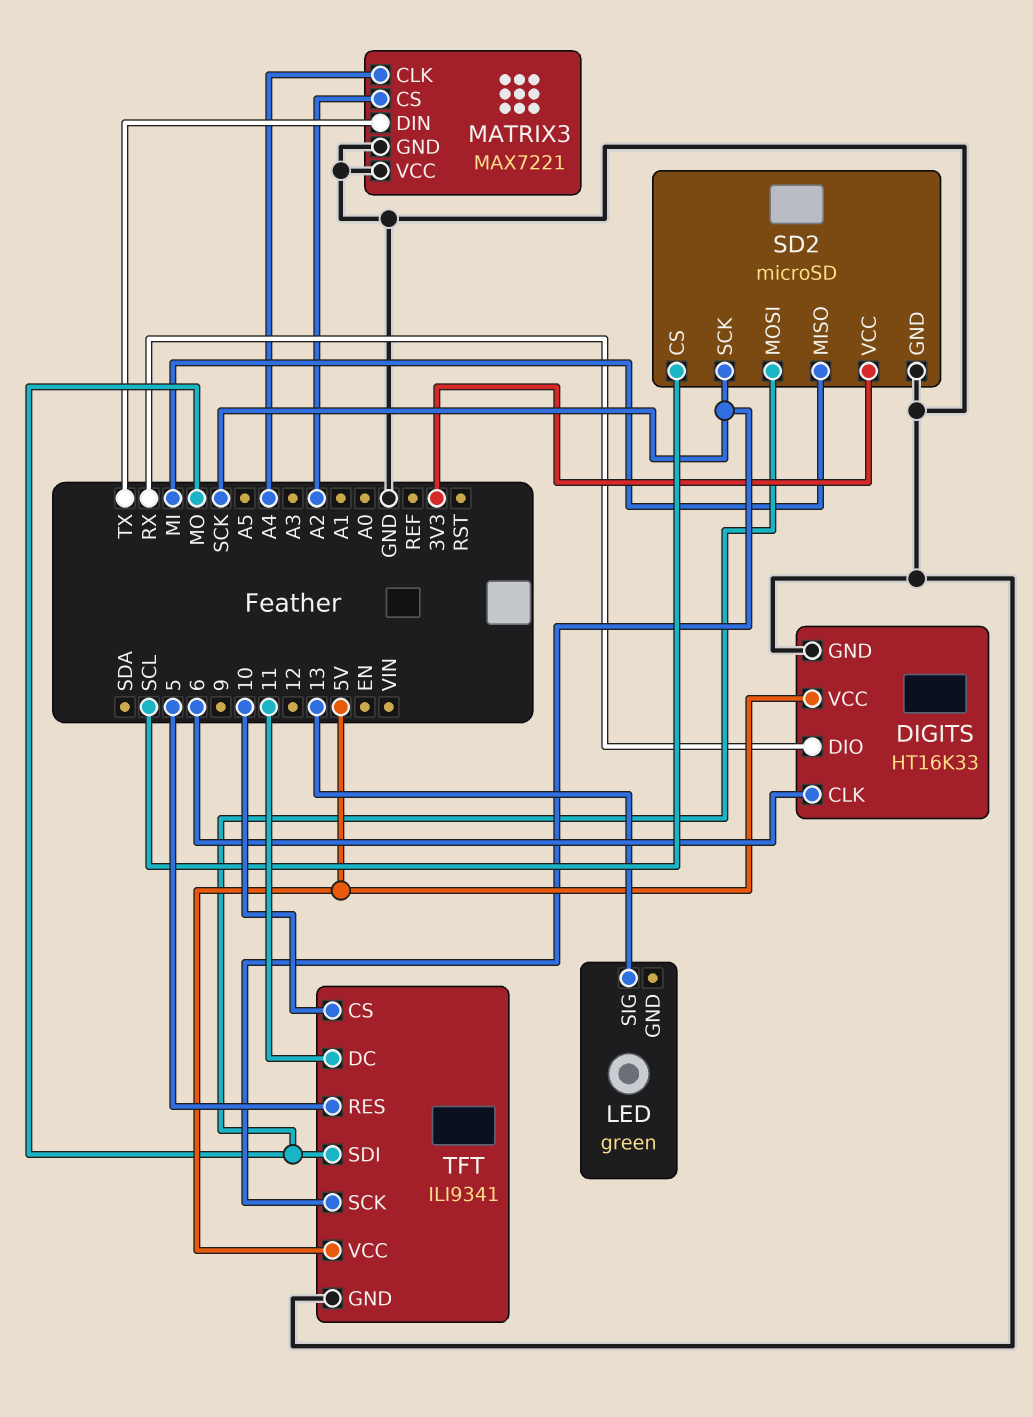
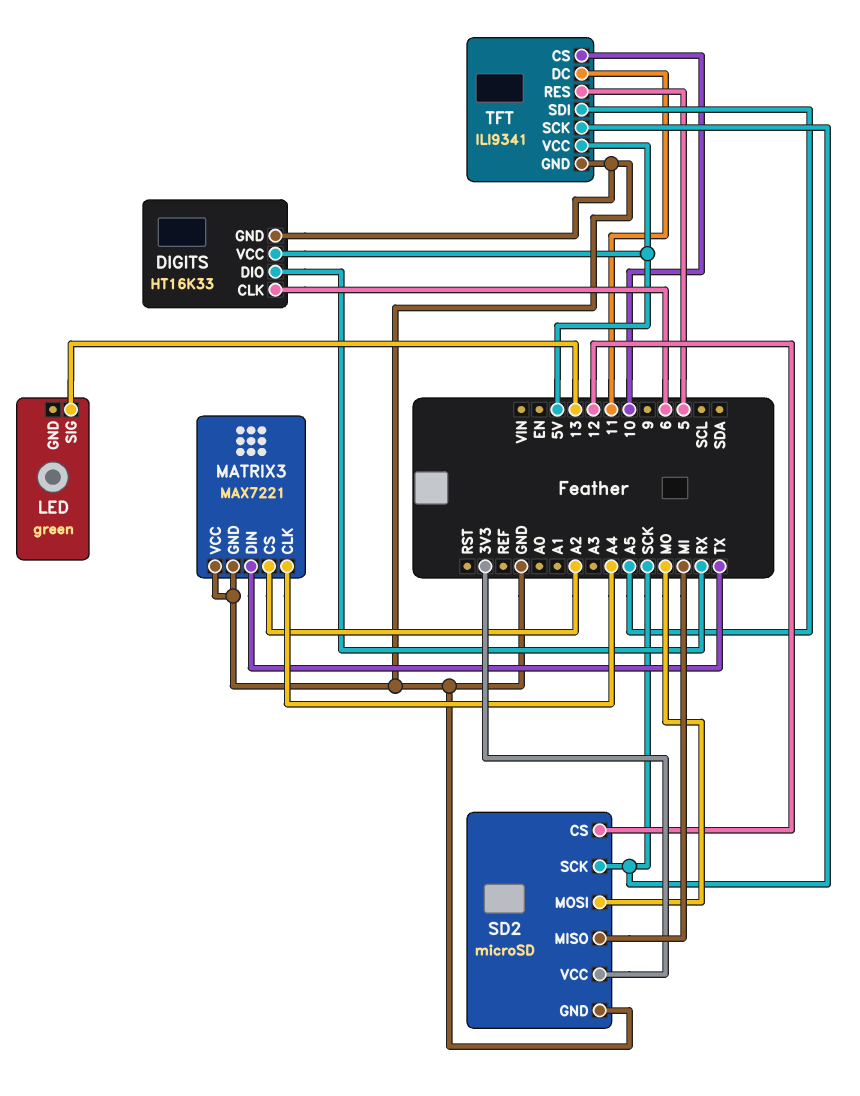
SD2 pin CS: SCL -> 12
TFT pin SDI: MO -> A5

